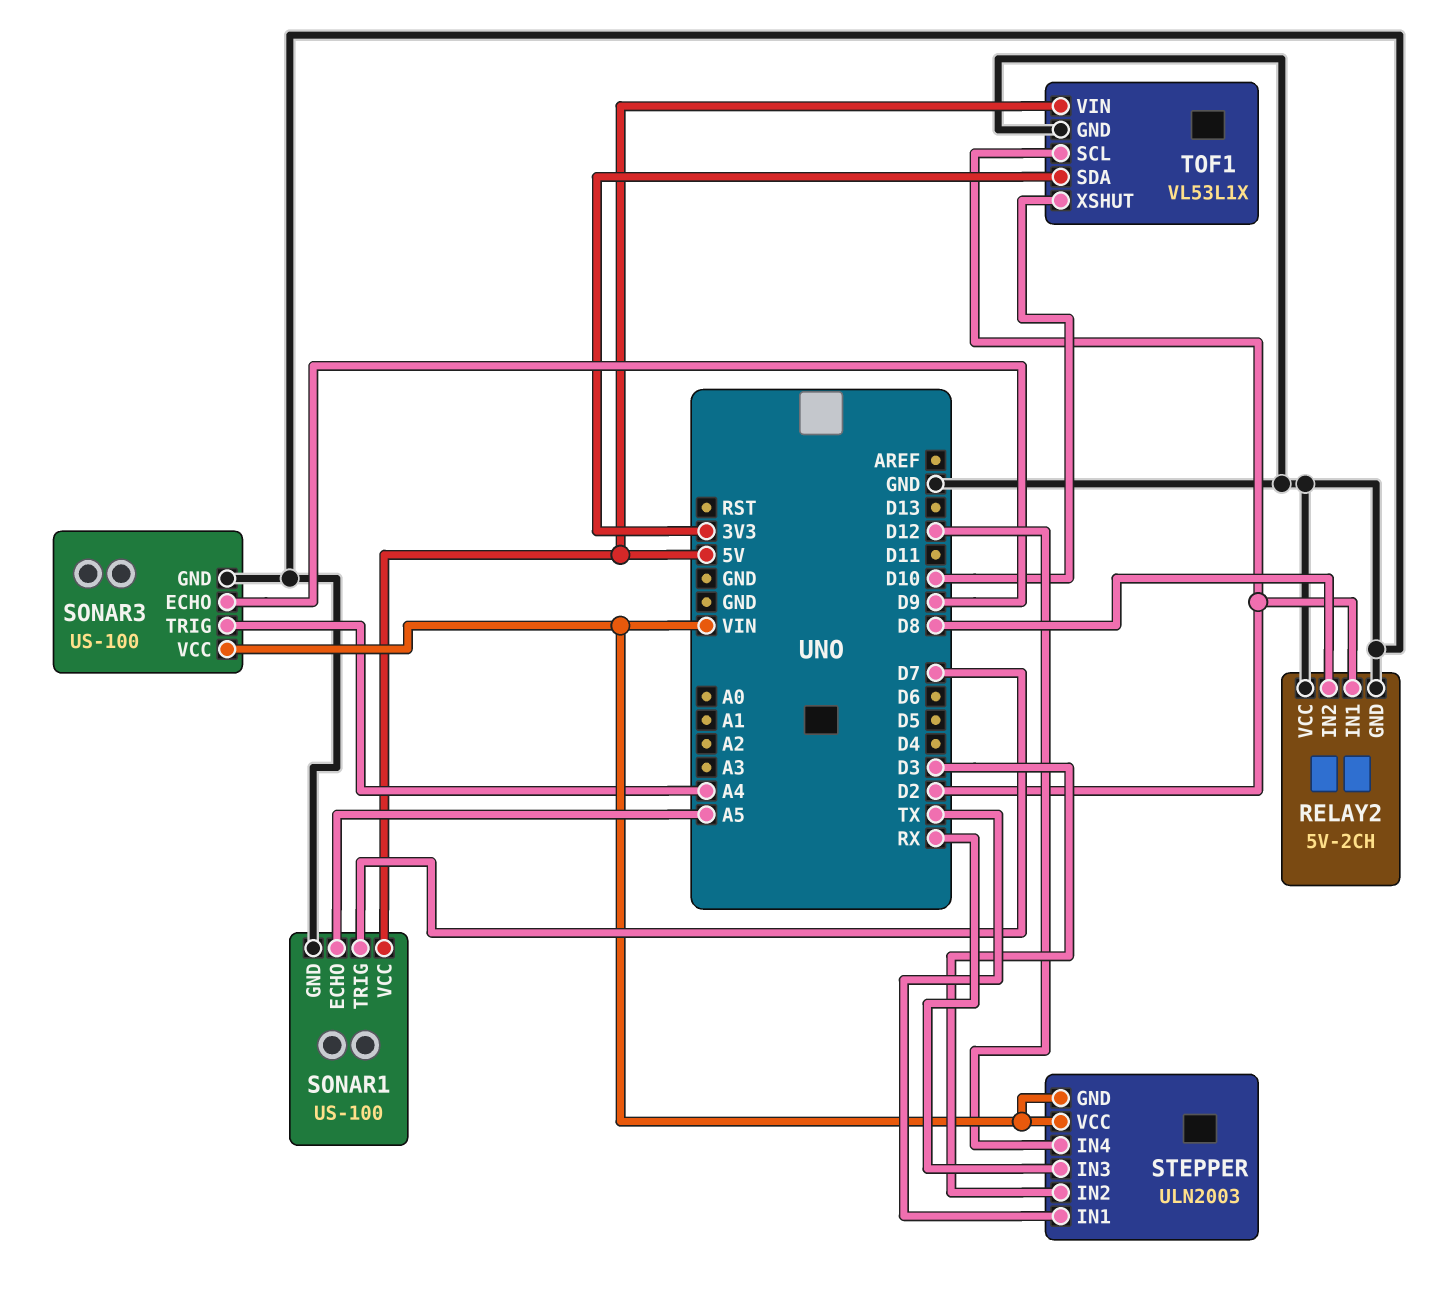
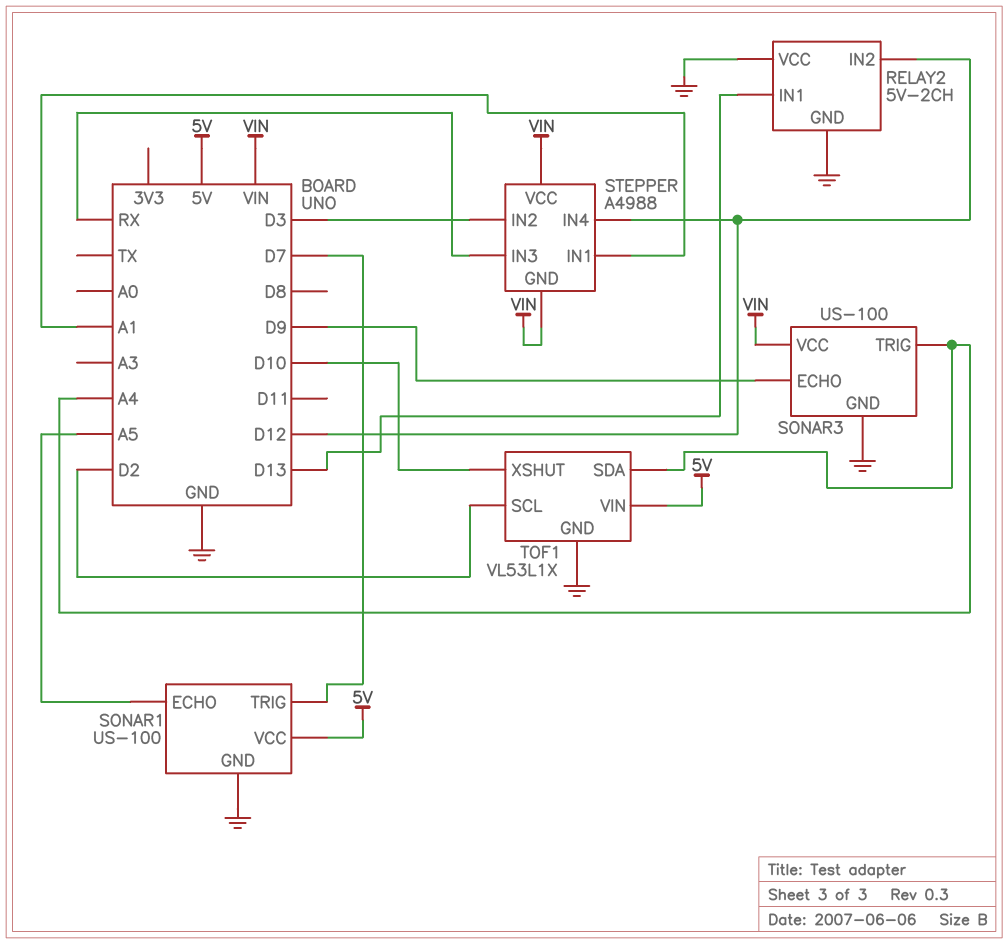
RELAY2 pin IN1: D2 -> D13
RELAY2 pin IN2: D8 -> D12
STEPPER: ULN2003 -> A4988
STEPPER pin IN1: TX -> A1
TOF1 pin SDA: 3V3 -> A4

